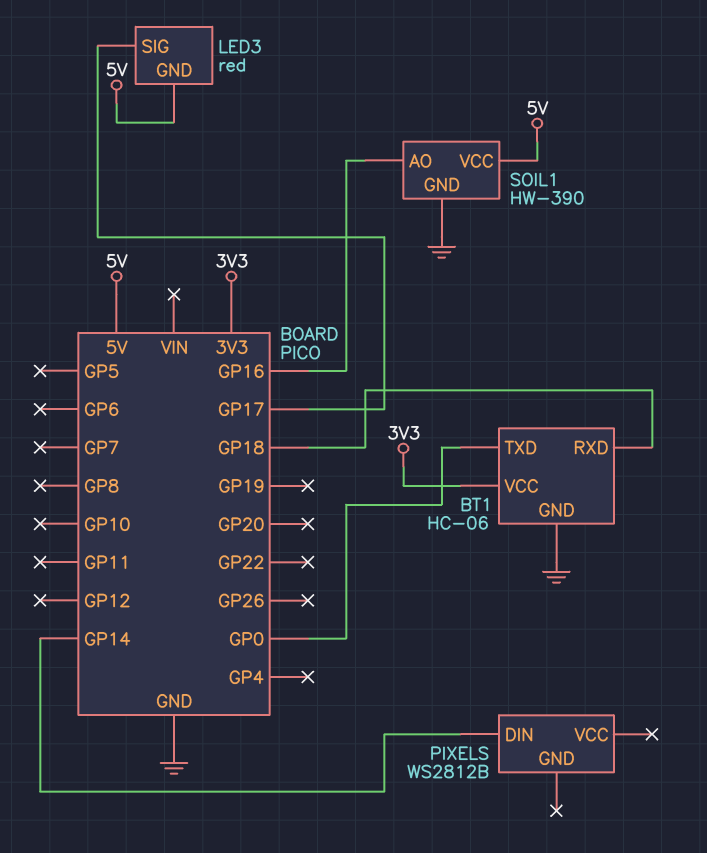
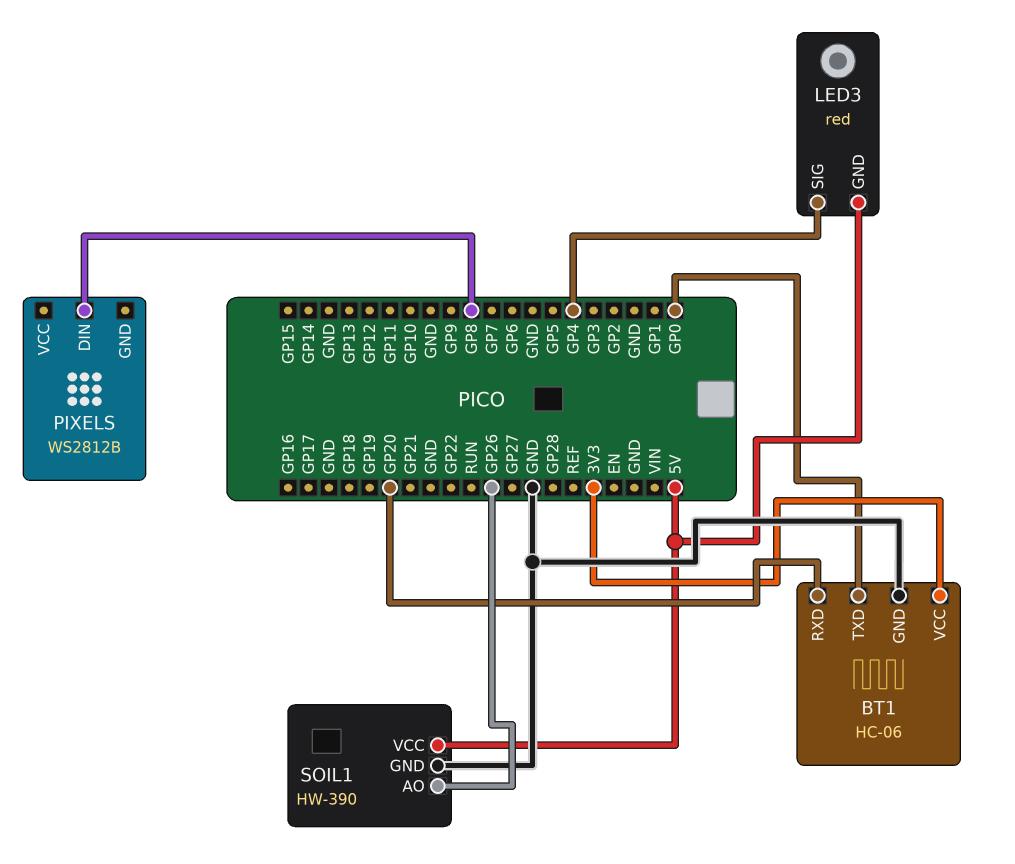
BT1 pin RXD: GP18 -> GP20
LED3 pin SIG: GP17 -> GP4
PIXELS pin DIN: GP14 -> GP8
SOIL1 pin AO: GP16 -> GP26

